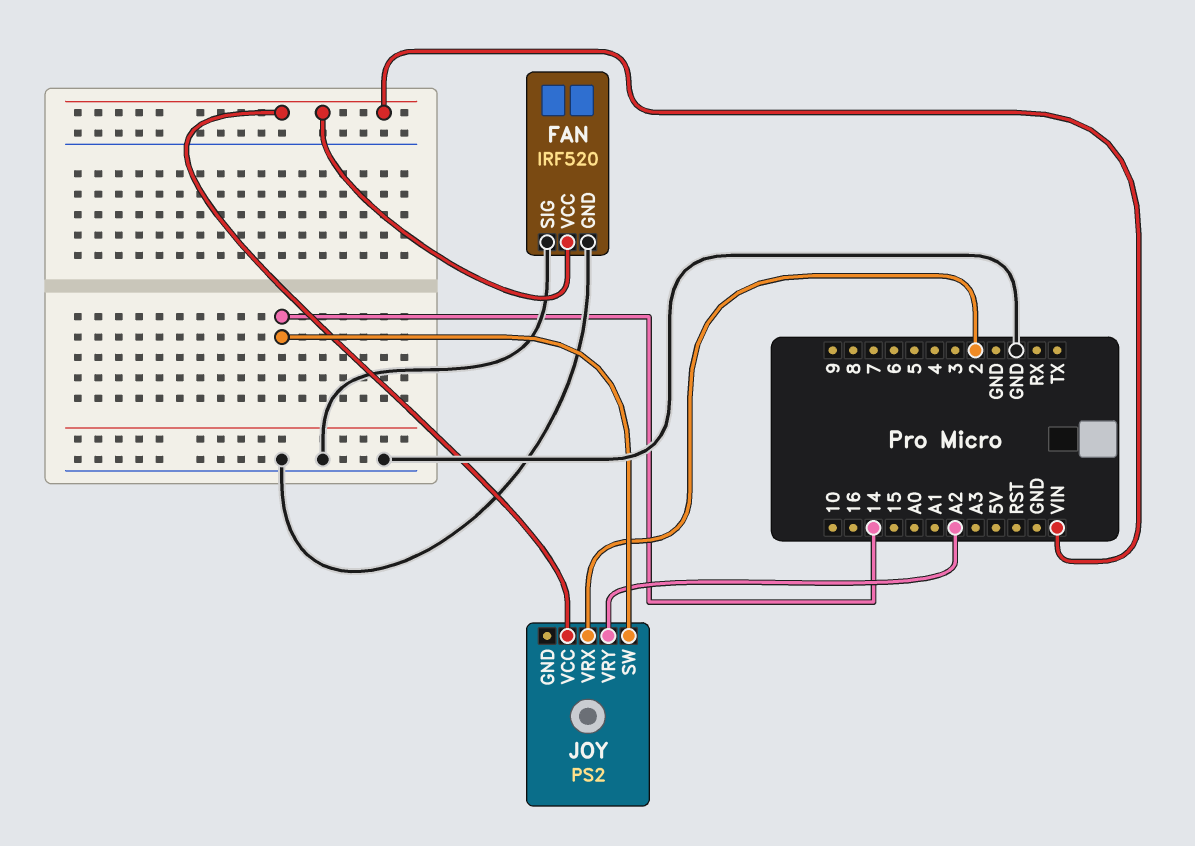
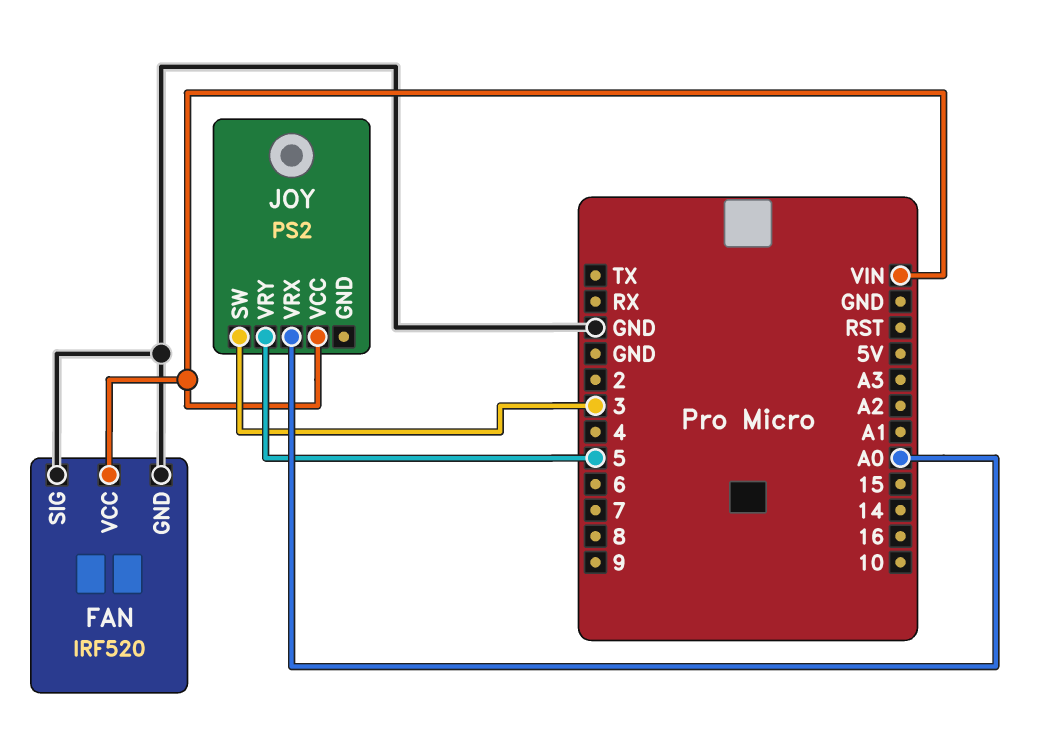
JOY pin SW: 14 -> 3
JOY pin VRX: 2 -> A0
JOY pin VRY: A2 -> 5

